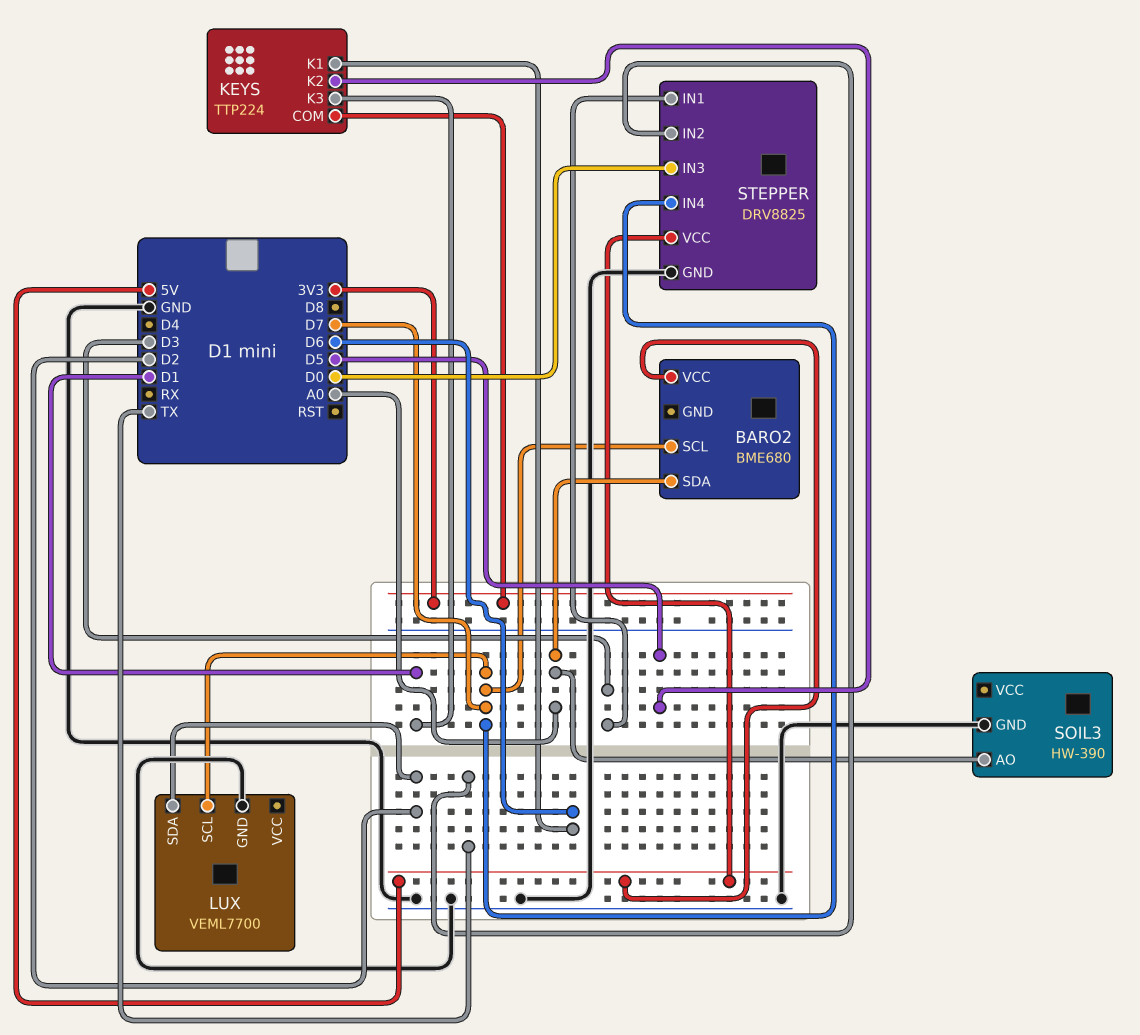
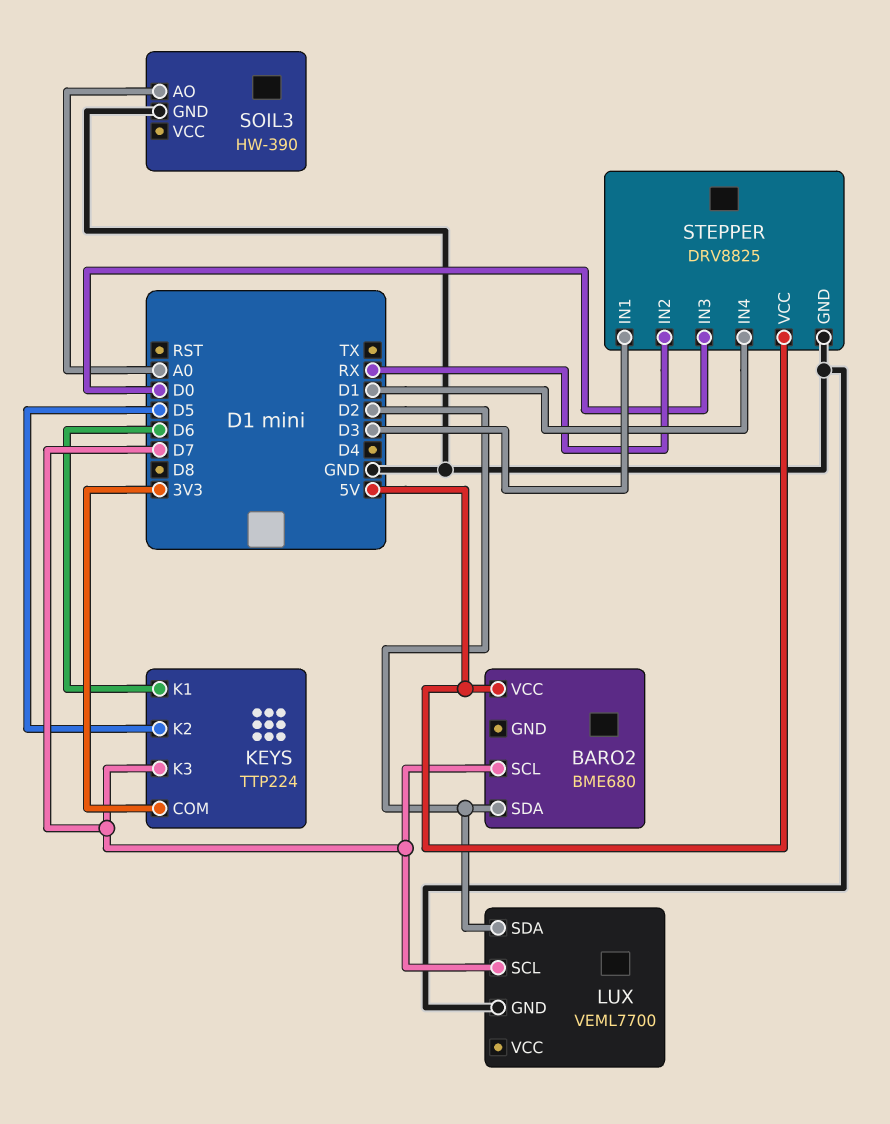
BARO2 pin SDA: A0 -> D2
KEYS pin K3: D1 -> D7
STEPPER pin IN2: TX -> RX
STEPPER pin IN4: D7 -> D1

